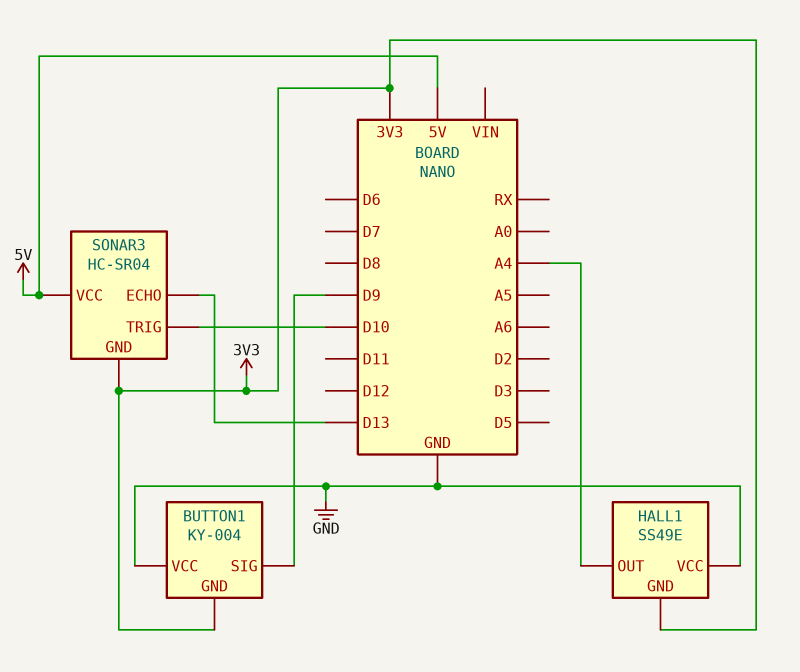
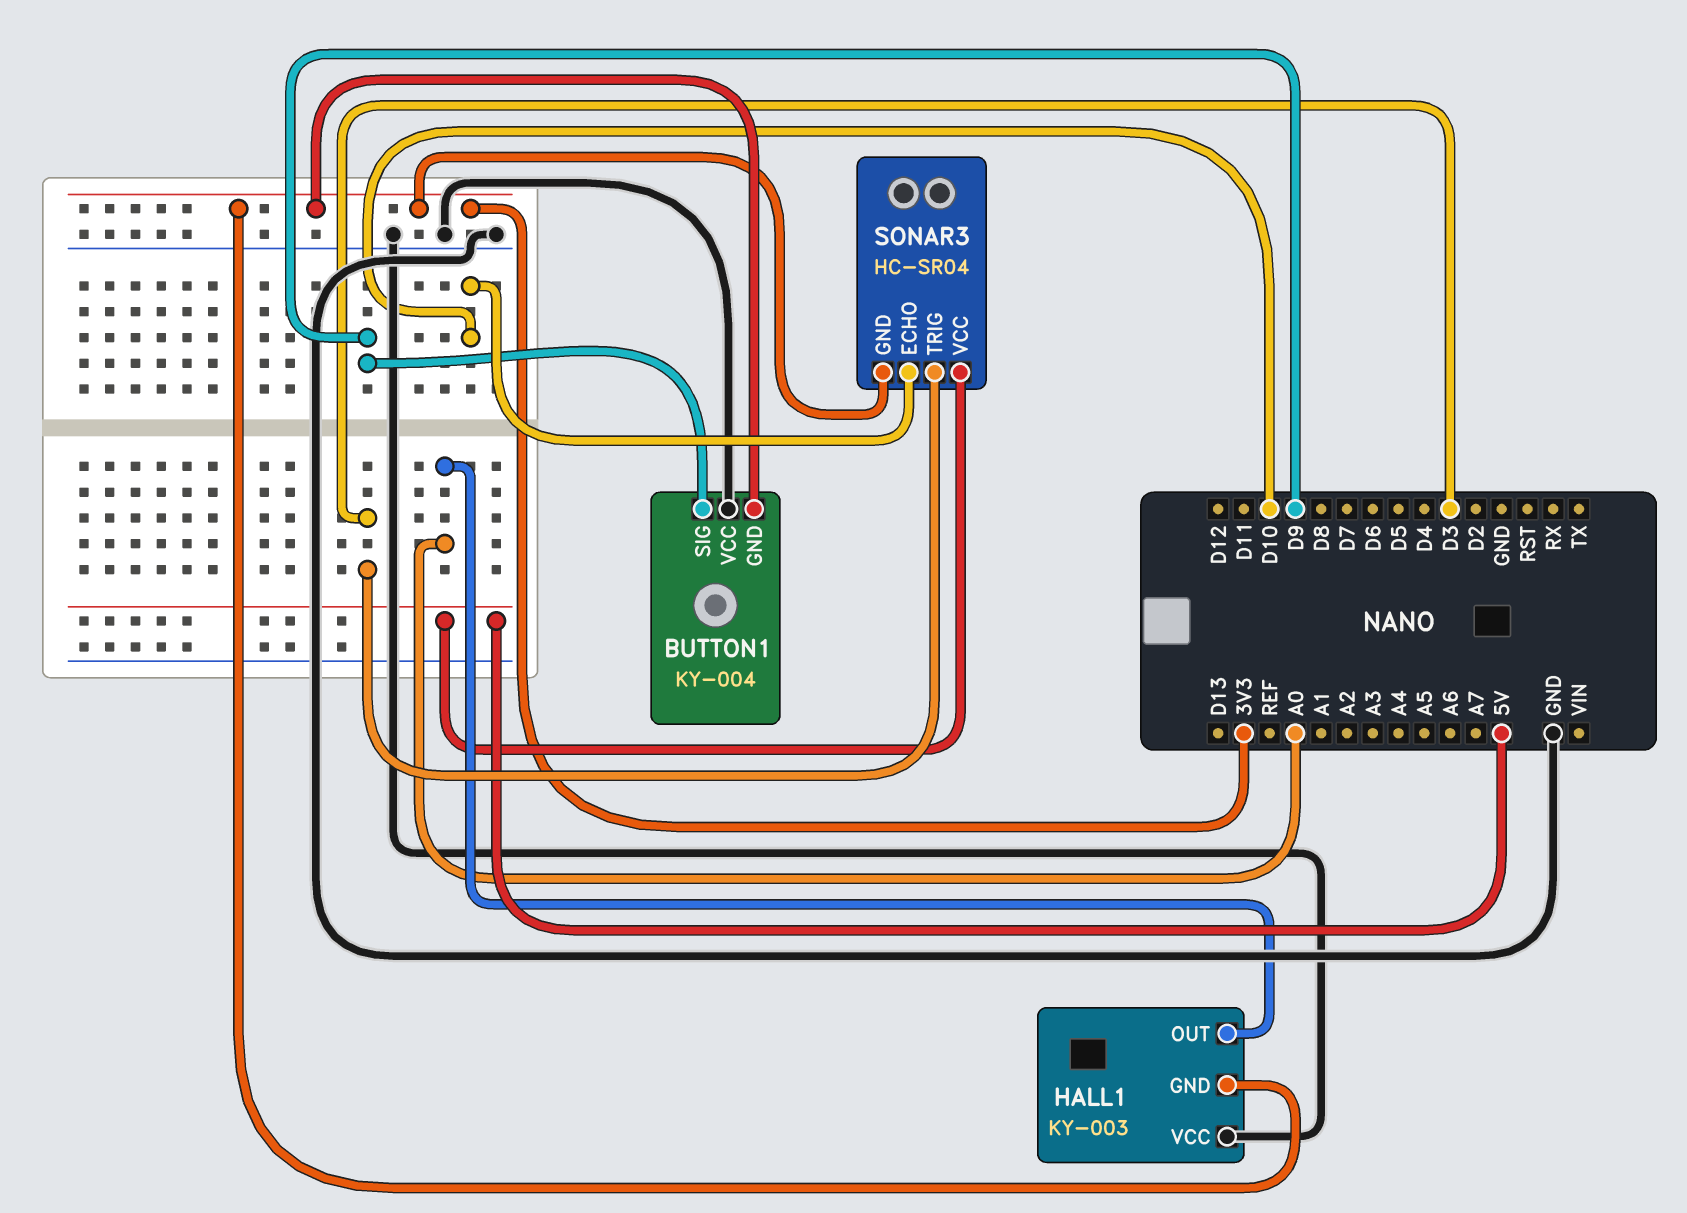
HALL1: SS49E -> KY-003
HALL1 pin OUT: A4 -> A0
SONAR3 pin ECHO: D13 -> D10
SONAR3 pin TRIG: D10 -> D3

